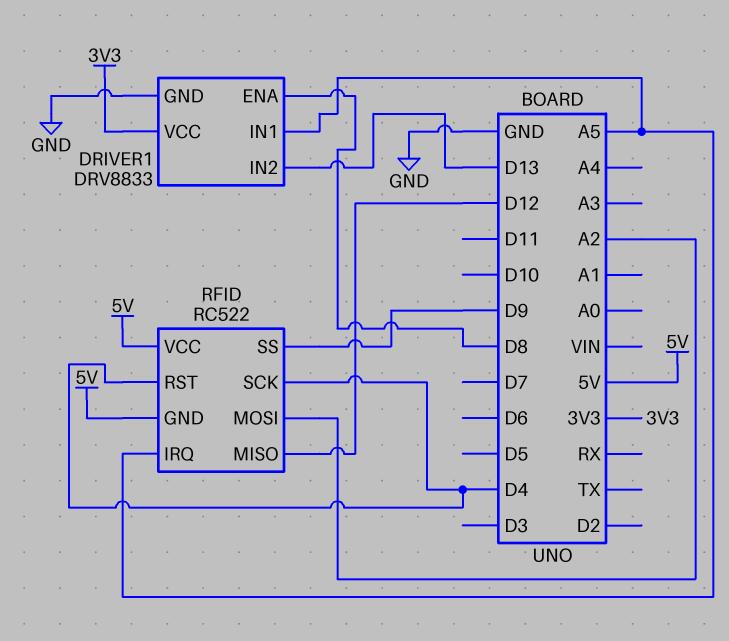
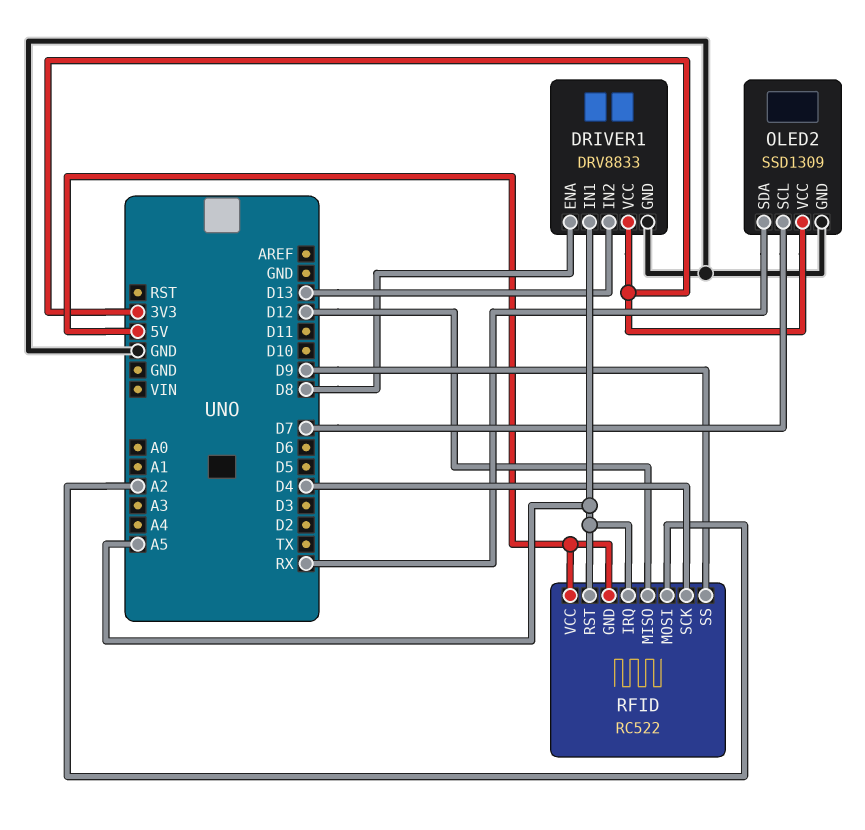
OLED2: none -> SSD1309
OLED2 pin GND: none -> GND
OLED2 pin SCL: none -> D7
OLED2 pin SDA: none -> RX
OLED2 pin VCC: none -> 3V3
RFID pin RST: D4 -> A5

